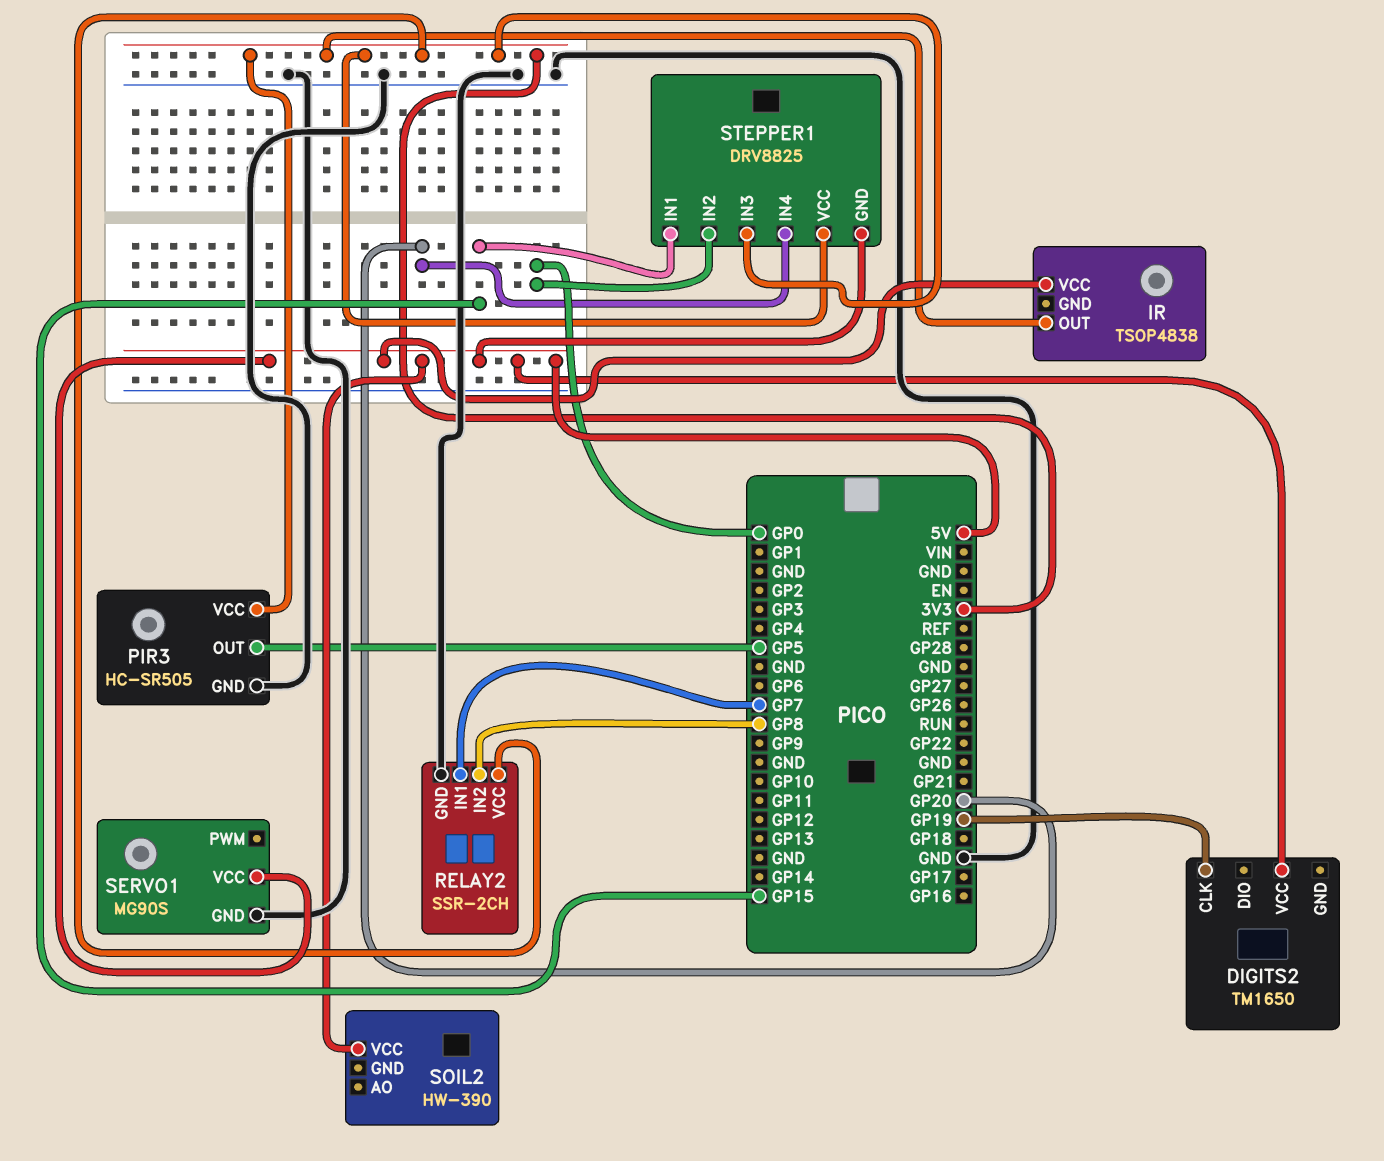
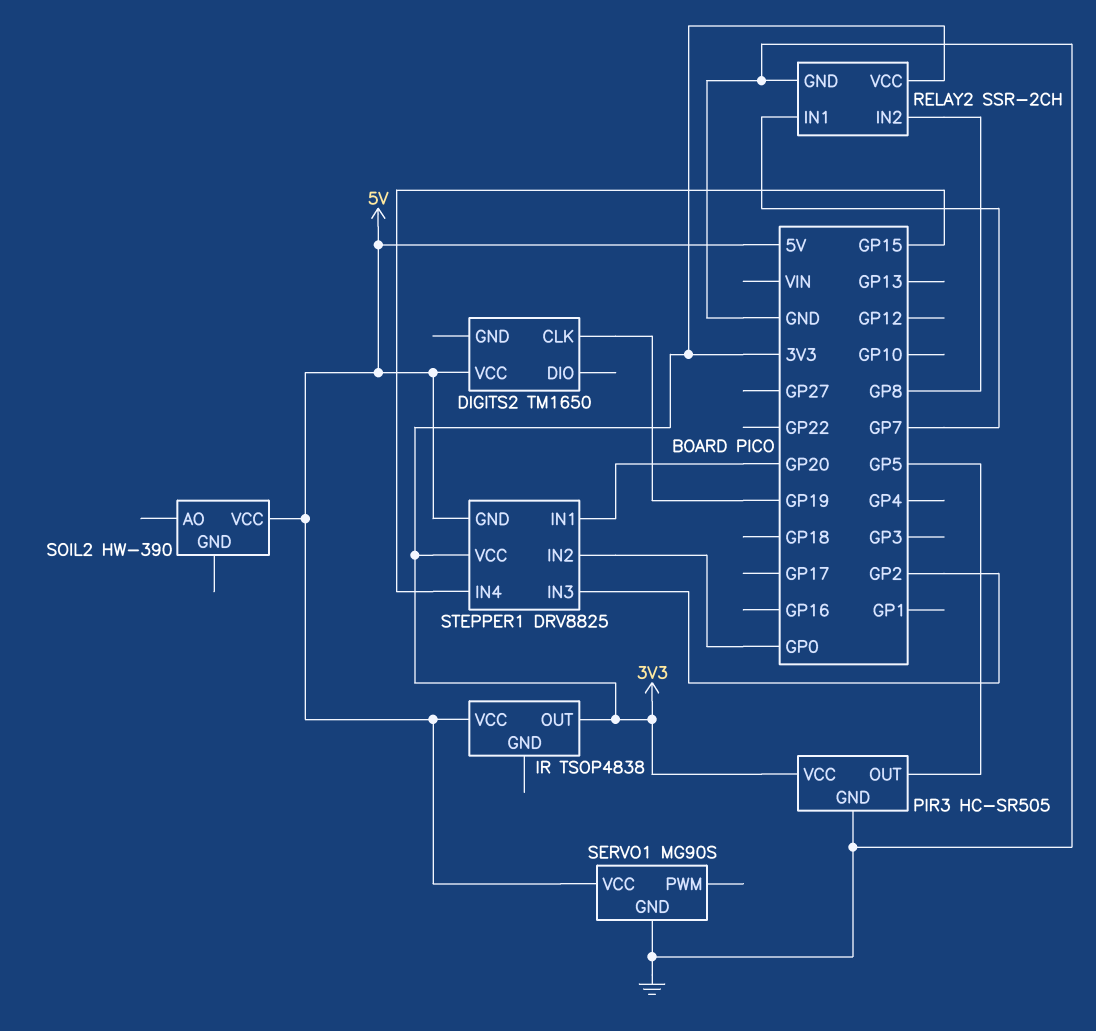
STEPPER1 pin IN1: GP15 -> GP20
STEPPER1 pin IN3: 3V3 -> GP2
STEPPER1 pin IN4: GP20 -> GP15

